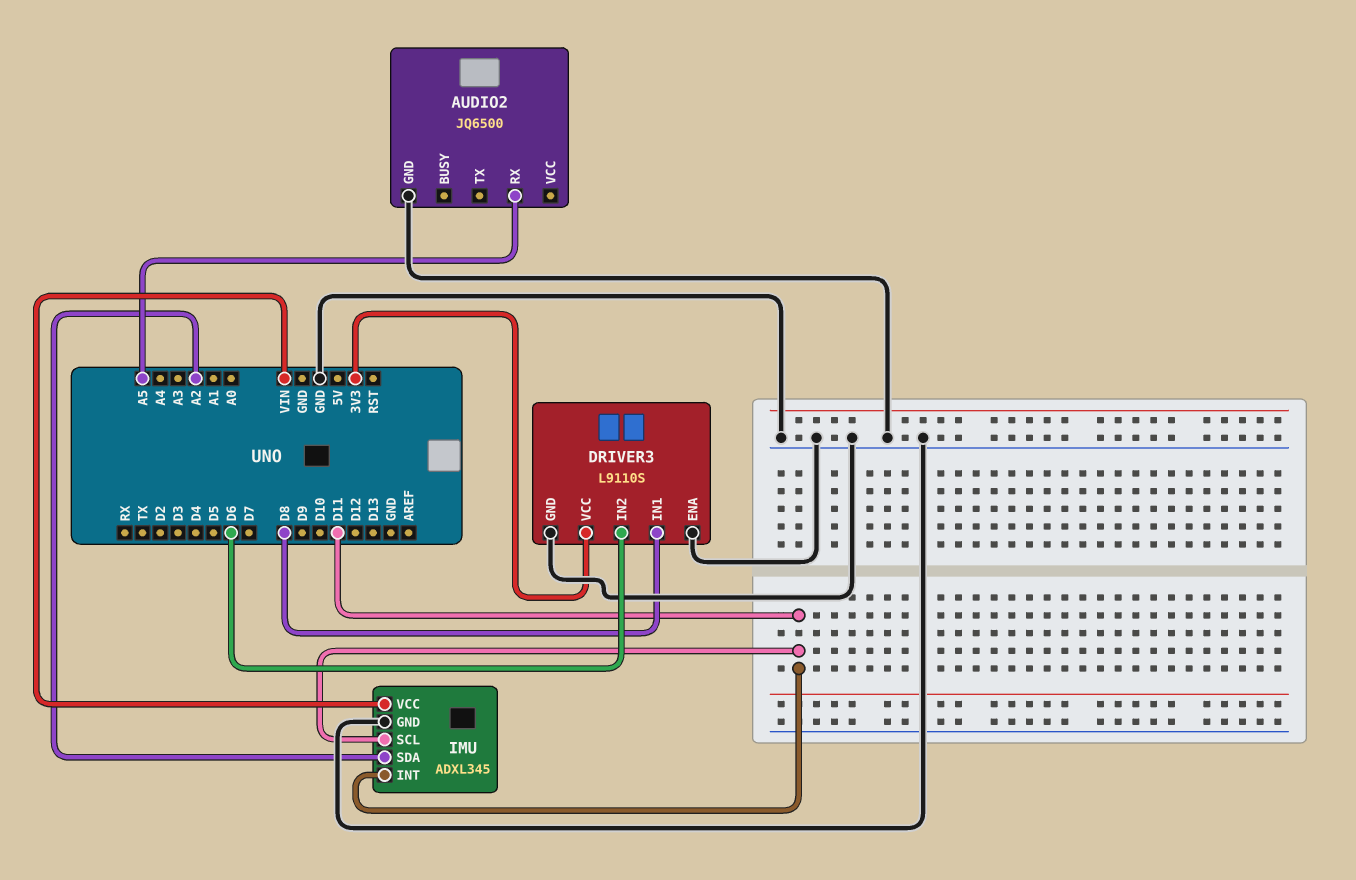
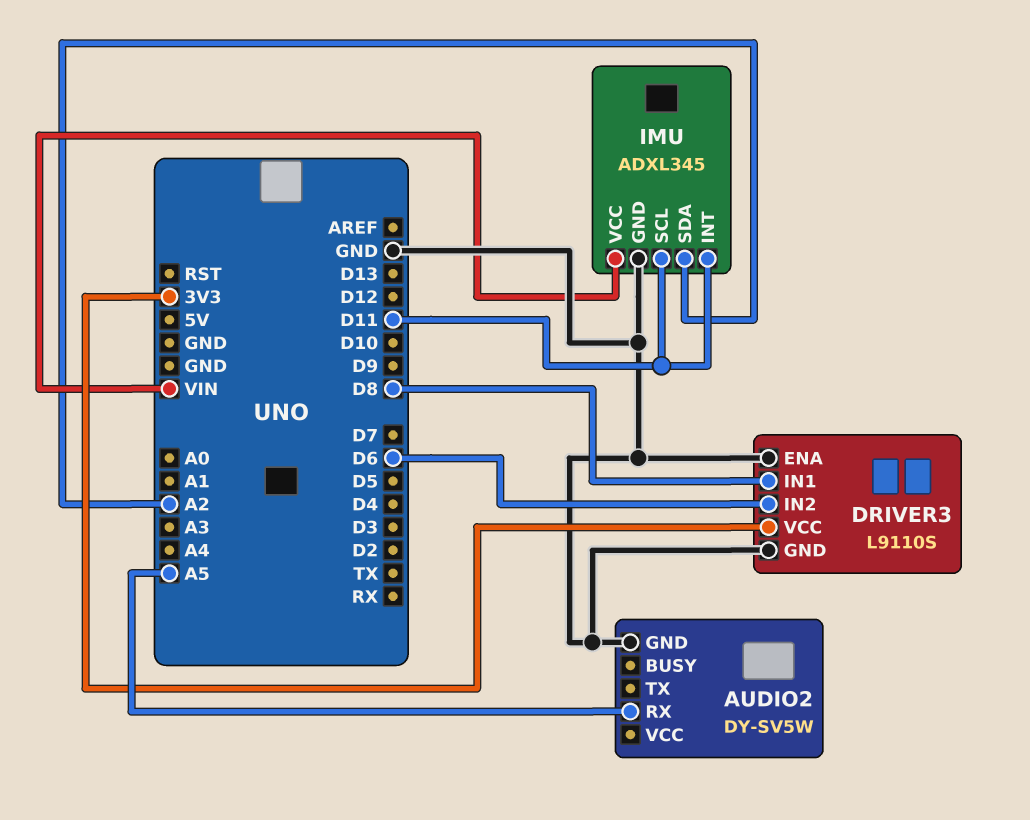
AUDIO2: JQ6500 -> DY-SV5W

